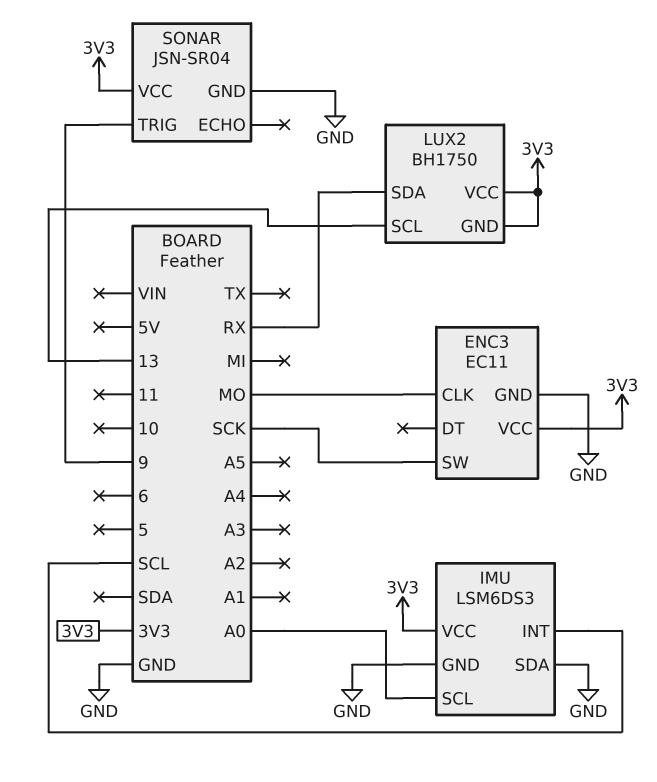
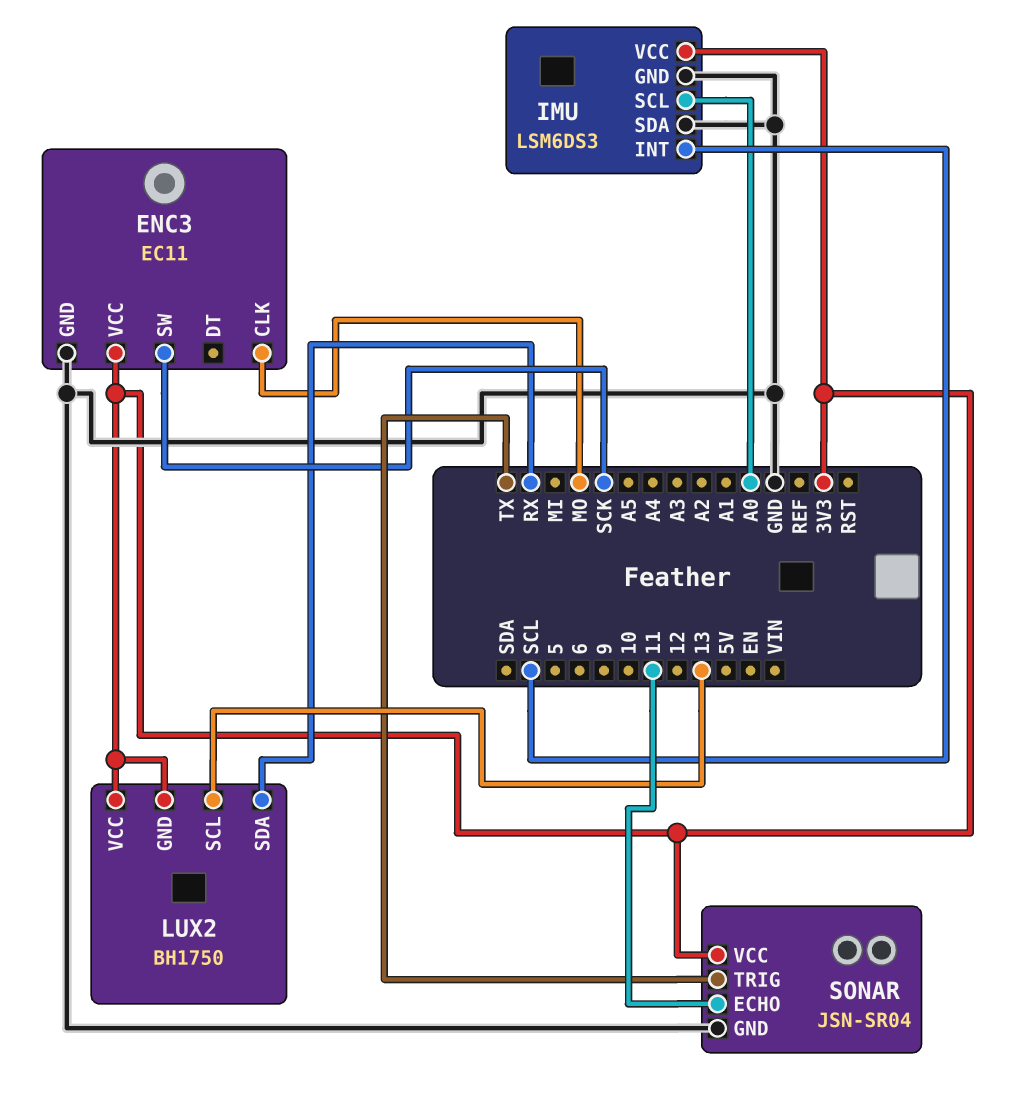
SONAR pin ECHO: none -> 11
SONAR pin TRIG: 9 -> TX

